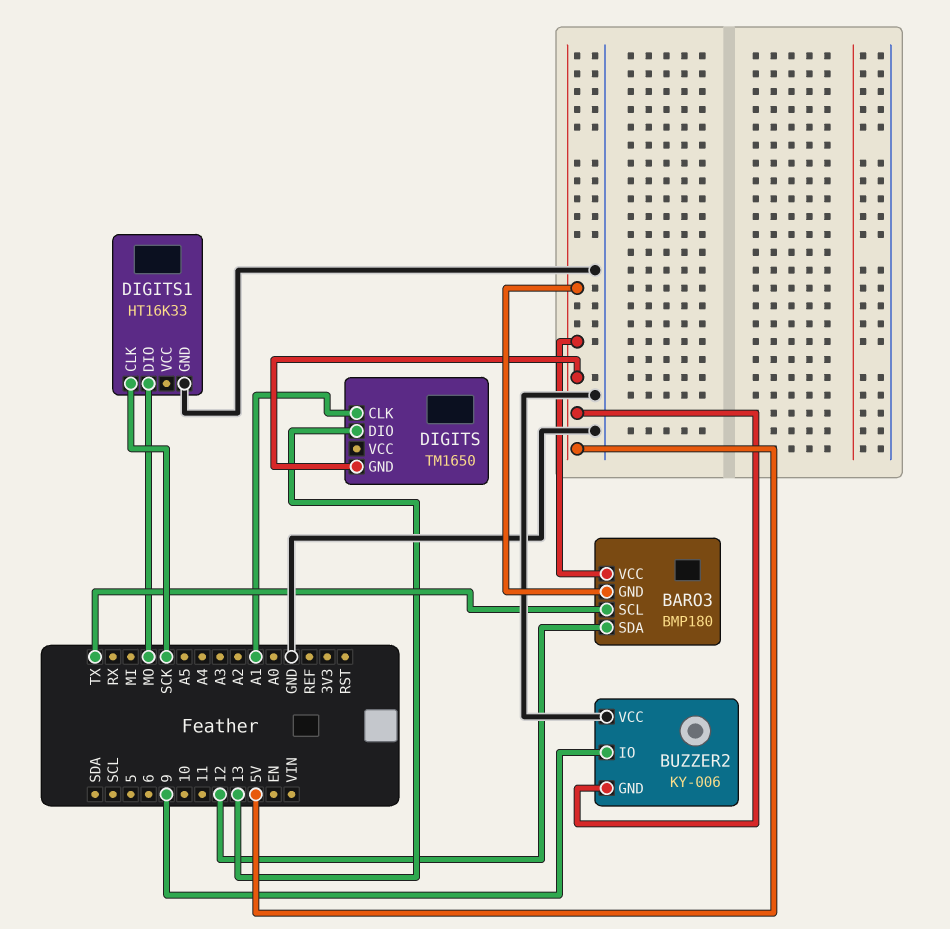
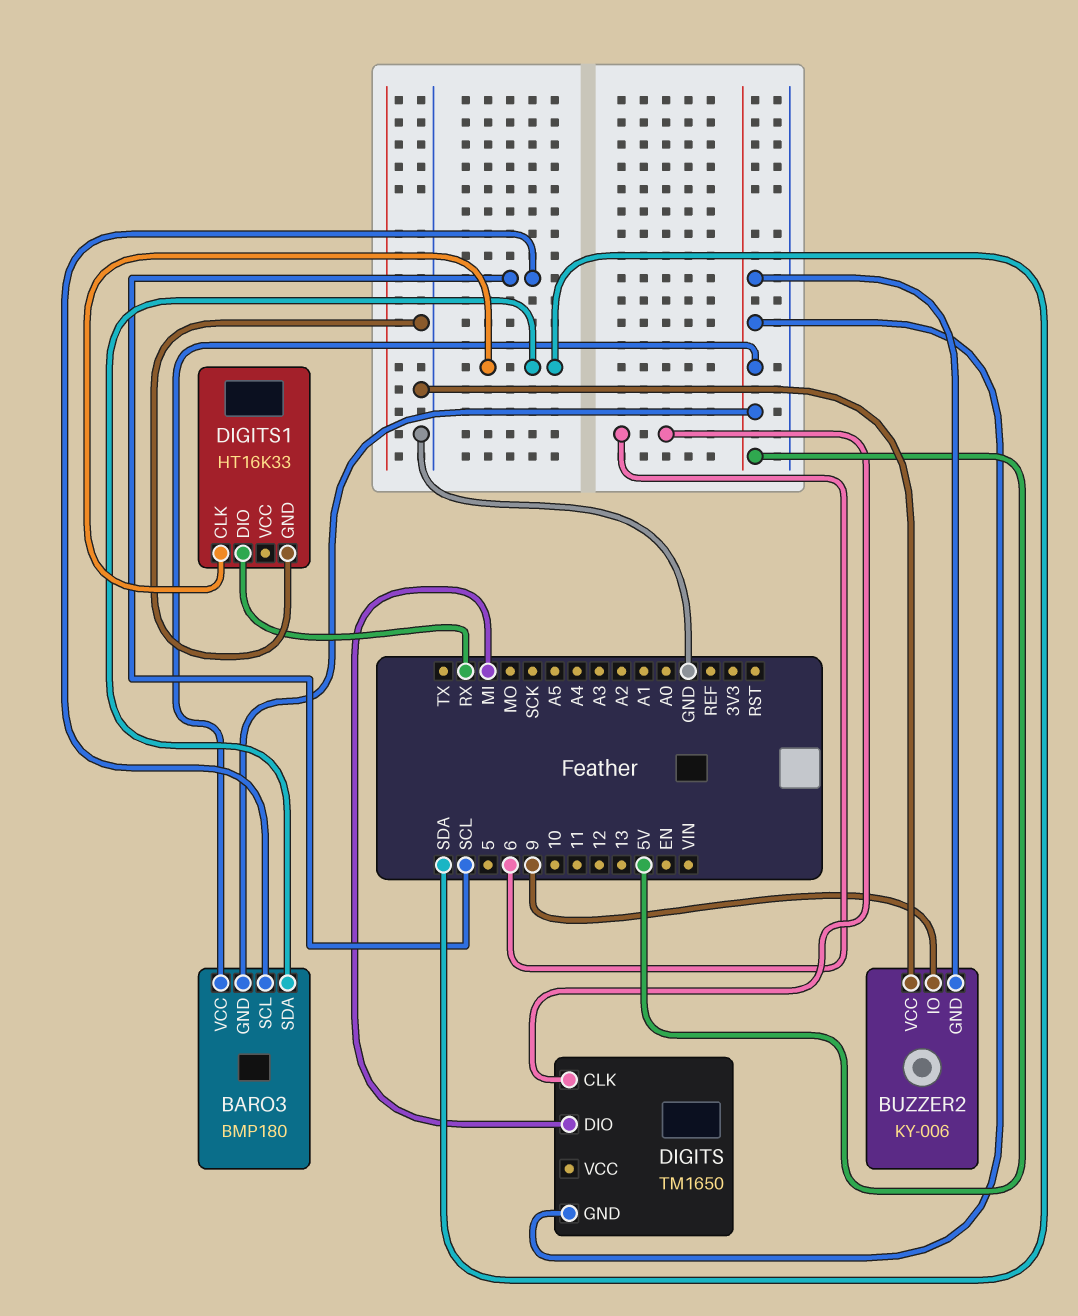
BARO3 pin SCL: TX -> SCL
BARO3 pin SDA: 12 -> SDA
DIGITS pin CLK: A1 -> 6
DIGITS pin DIO: 13 -> MI
DIGITS1 pin CLK: SCK -> SDA
DIGITS1 pin DIO: MO -> RX

